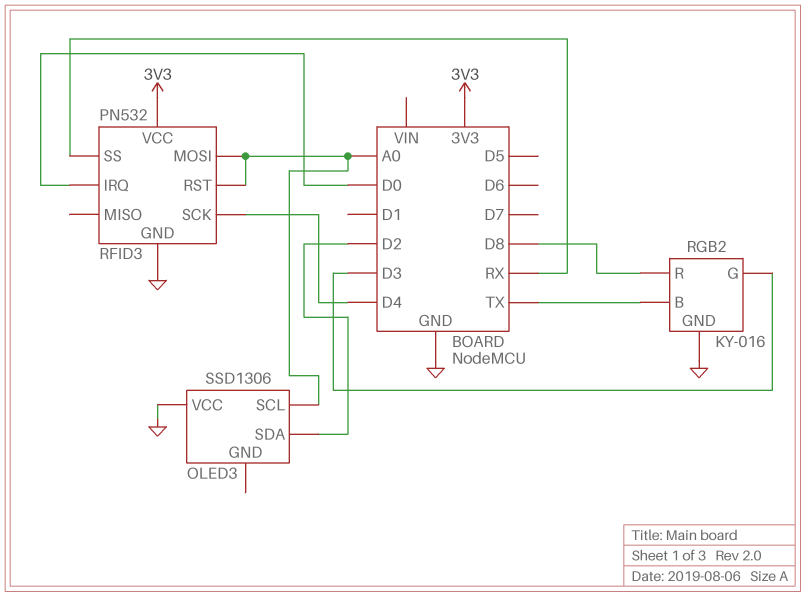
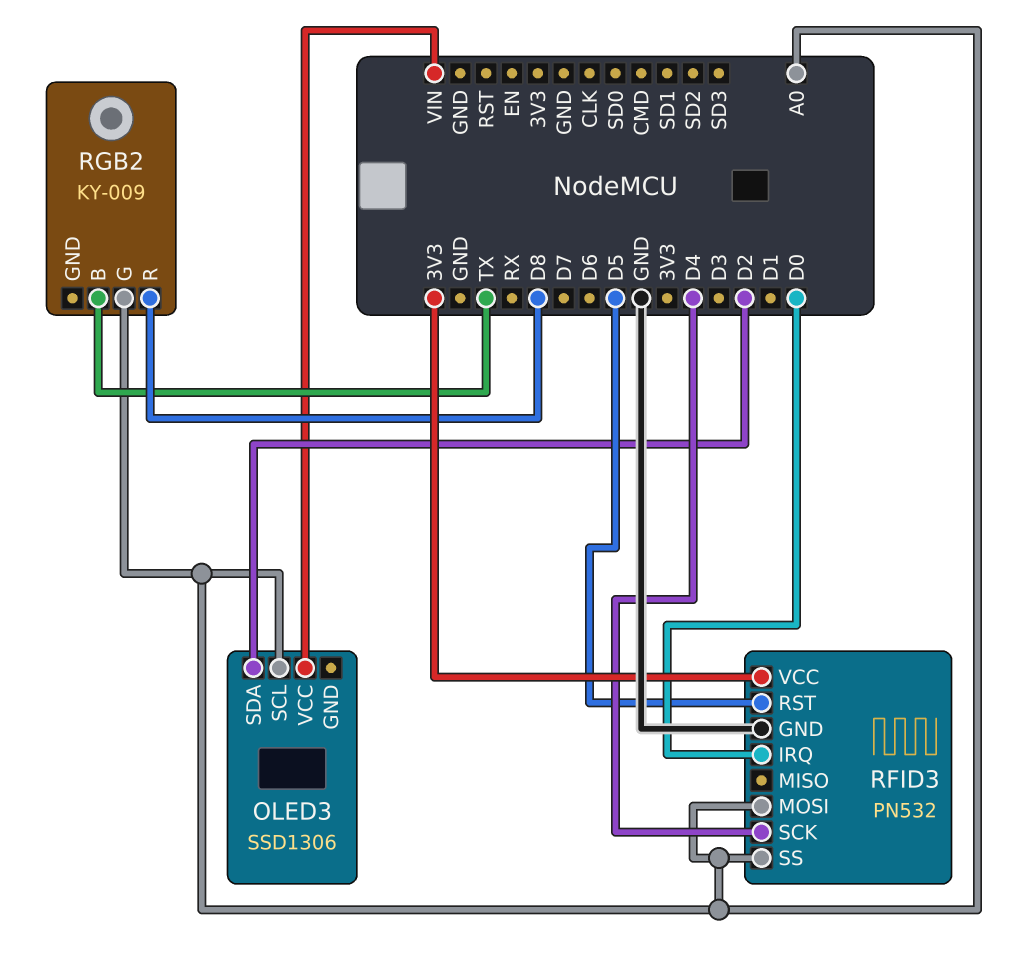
OLED3 pin VCC: GND -> VIN
RFID3 pin RST: A0 -> D5
RFID3 pin SS: RX -> A0
RGB2: KY-016 -> KY-009
RGB2 pin G: D3 -> A0
RGB2 pin GND: GND -> none

